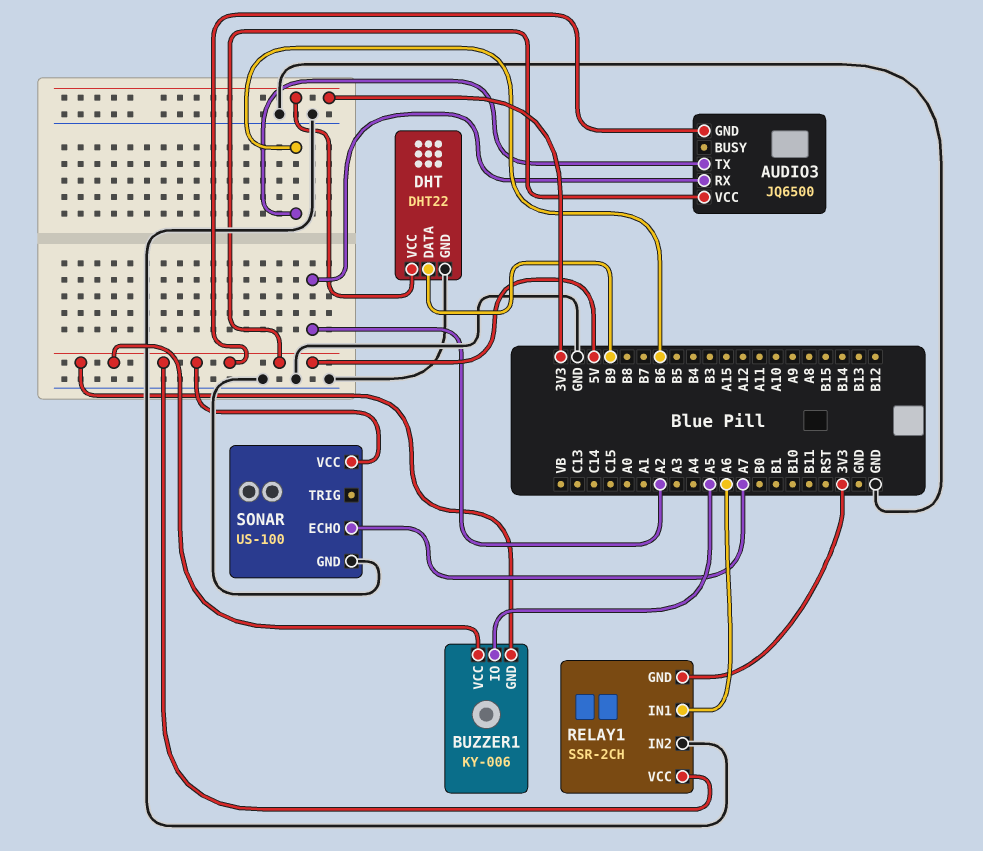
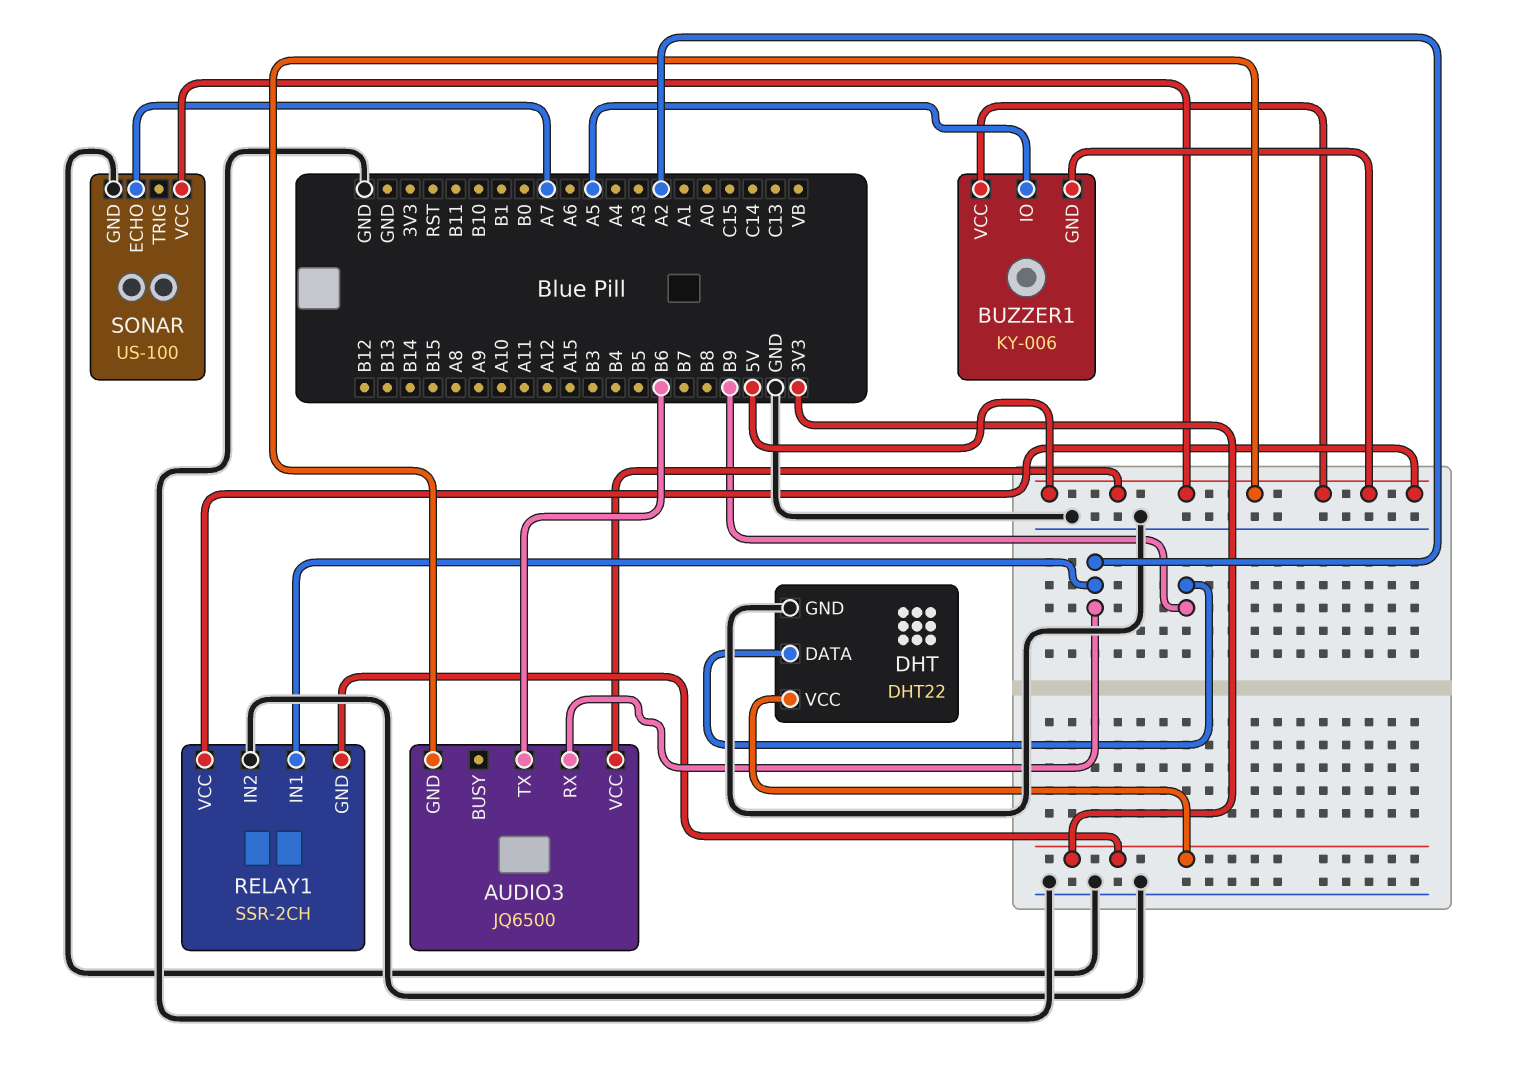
RELAY1 pin IN1: A6 -> A2

